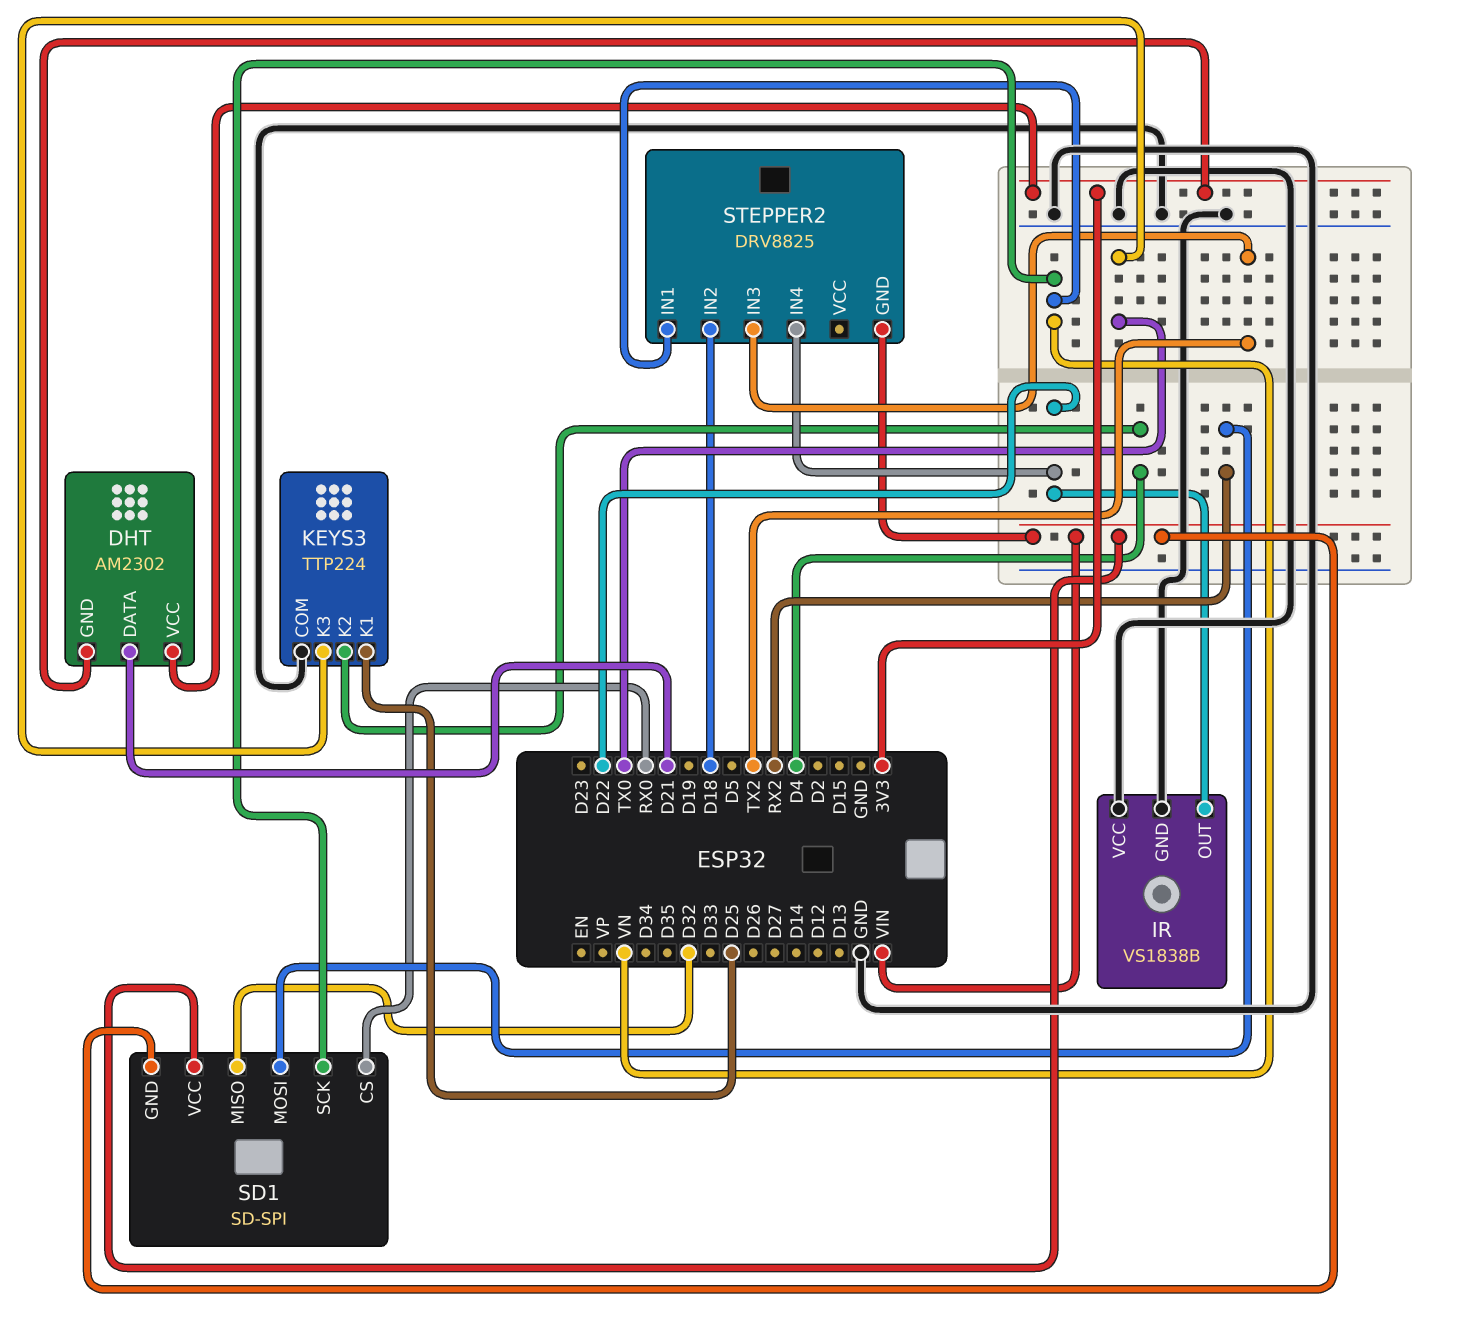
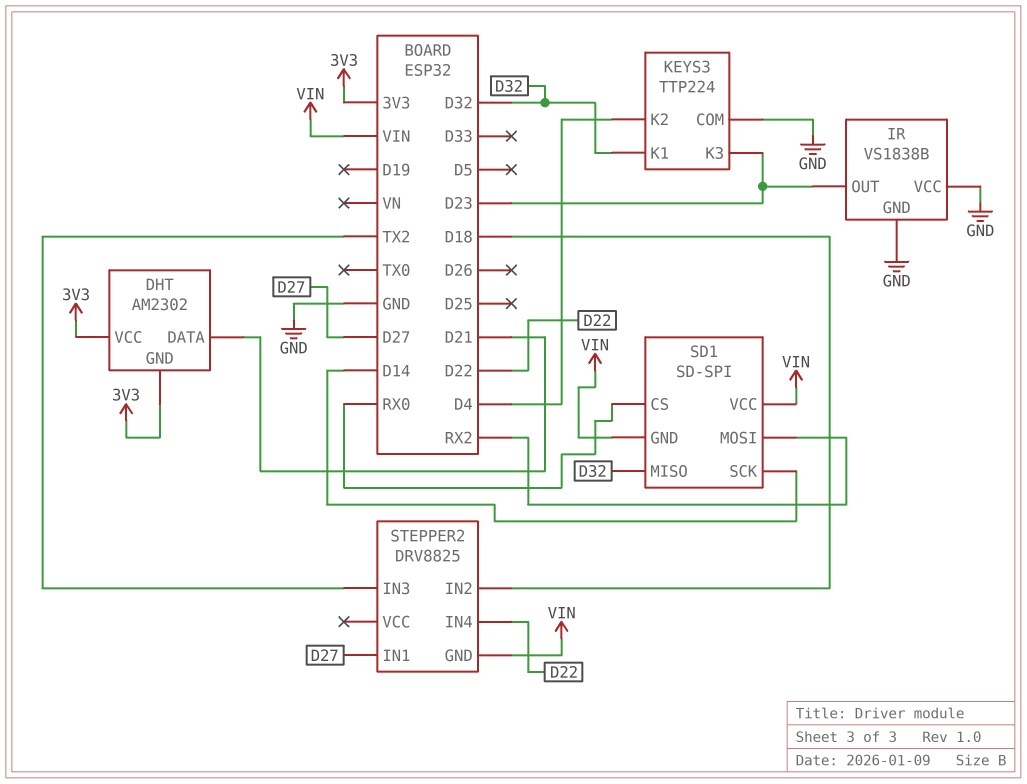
IR pin OUT: D22 -> D23
KEYS3 pin K1: D25 -> D32
KEYS3 pin K3: TX0 -> D23
SD1 pin SCK: VN -> D14
STEPPER2 pin IN1: VN -> D27

